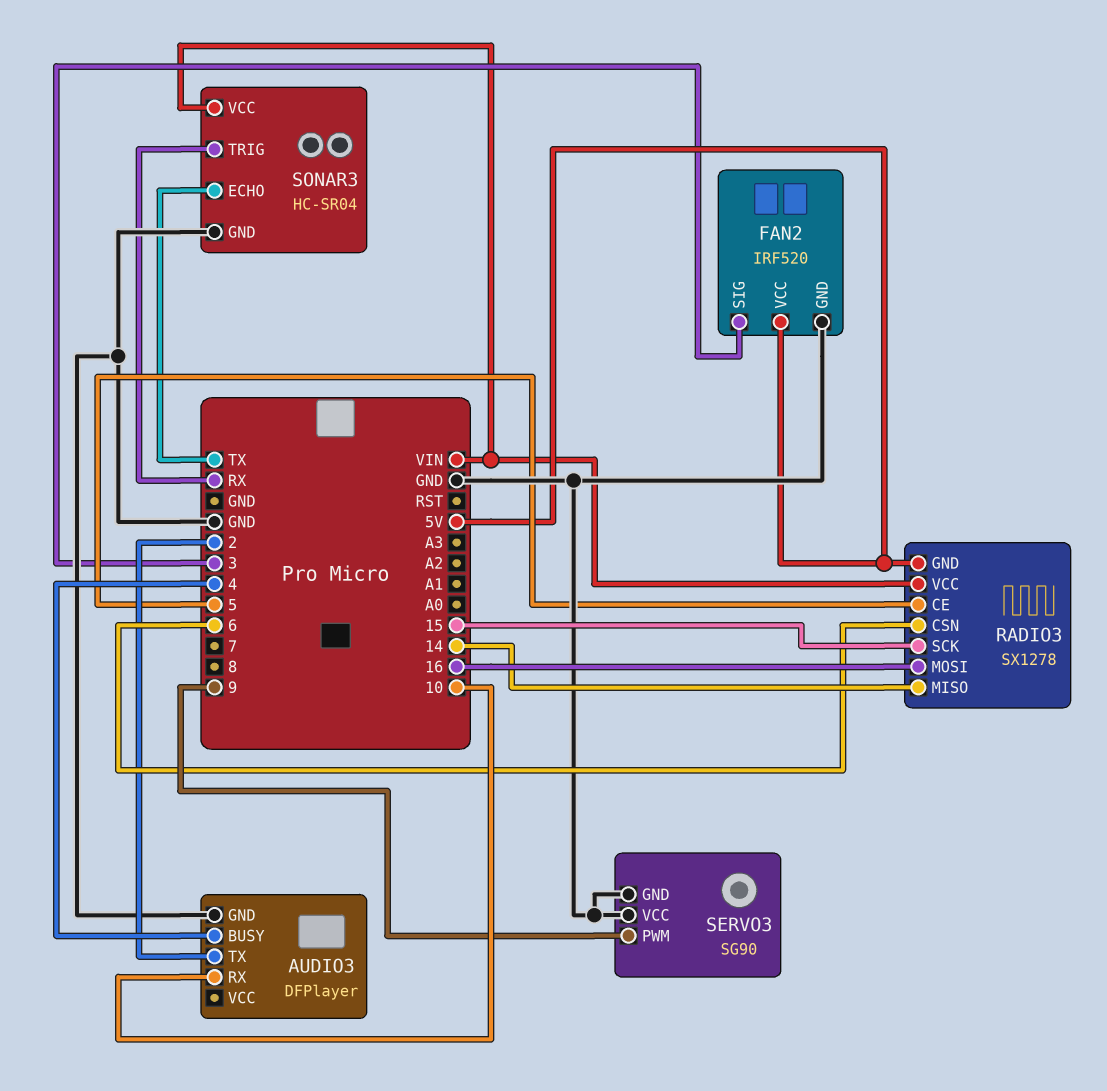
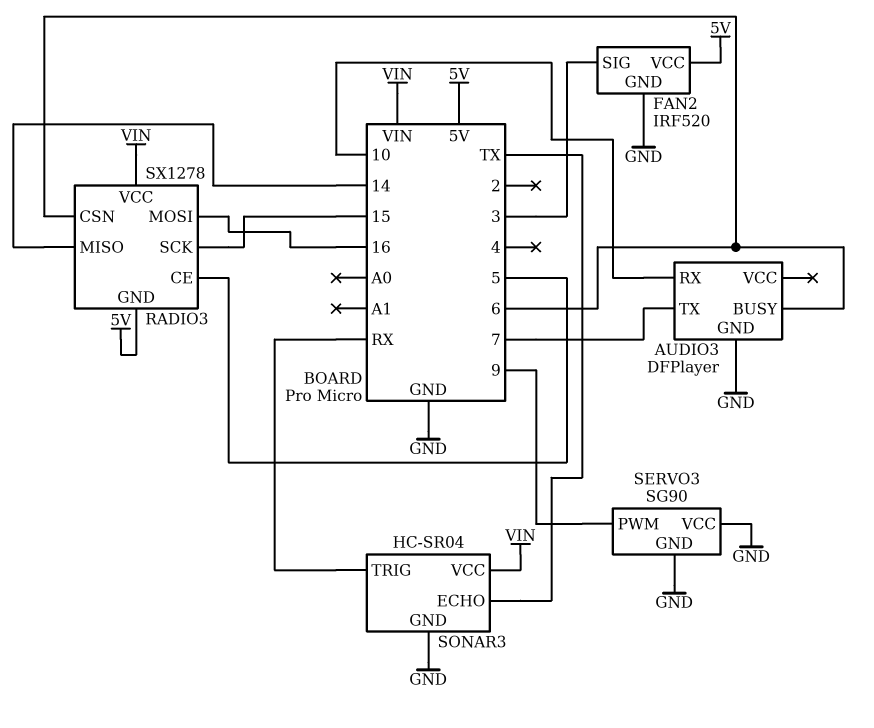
AUDIO3 pin BUSY: 4 -> 6
AUDIO3 pin TX: 2 -> 7

